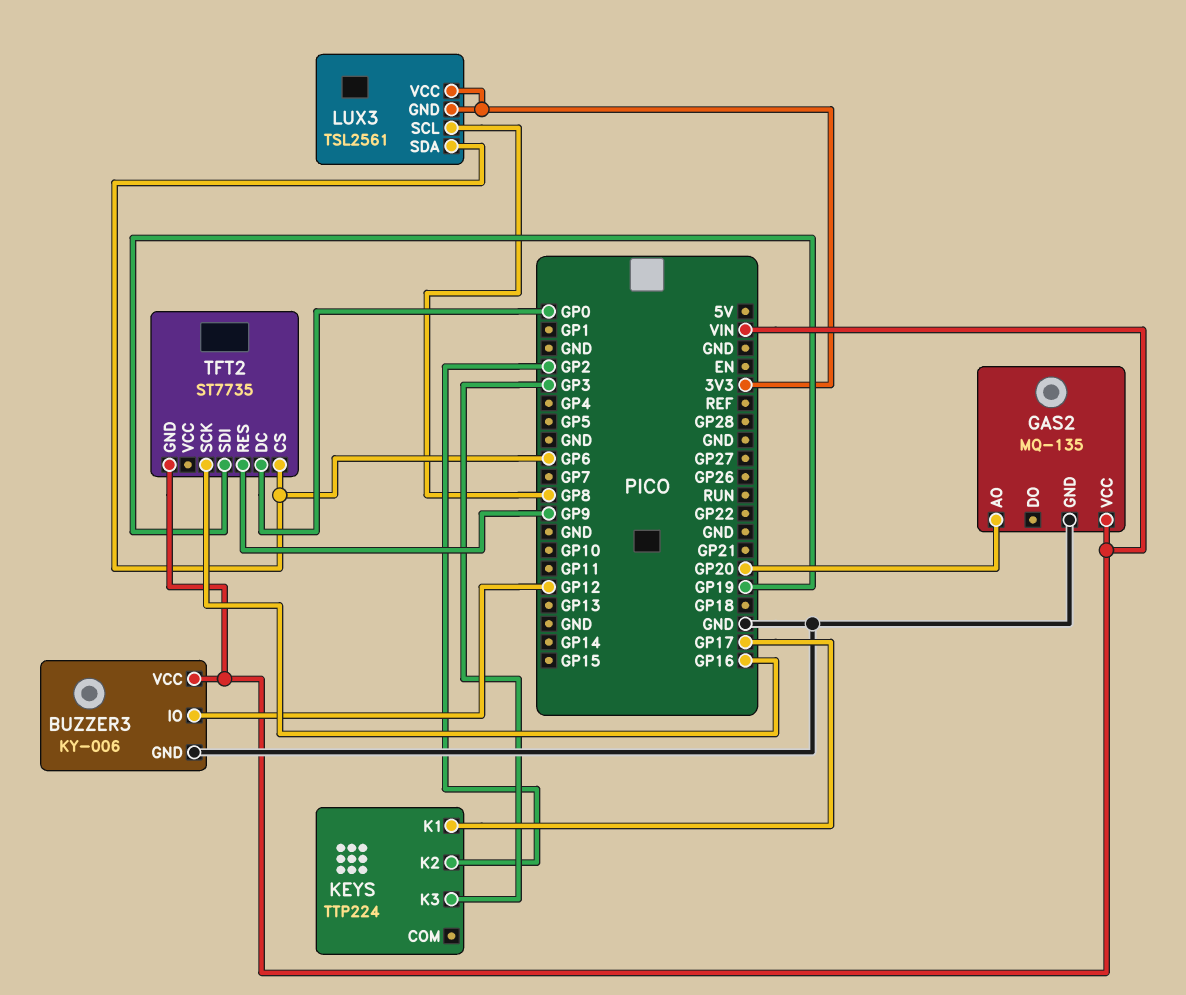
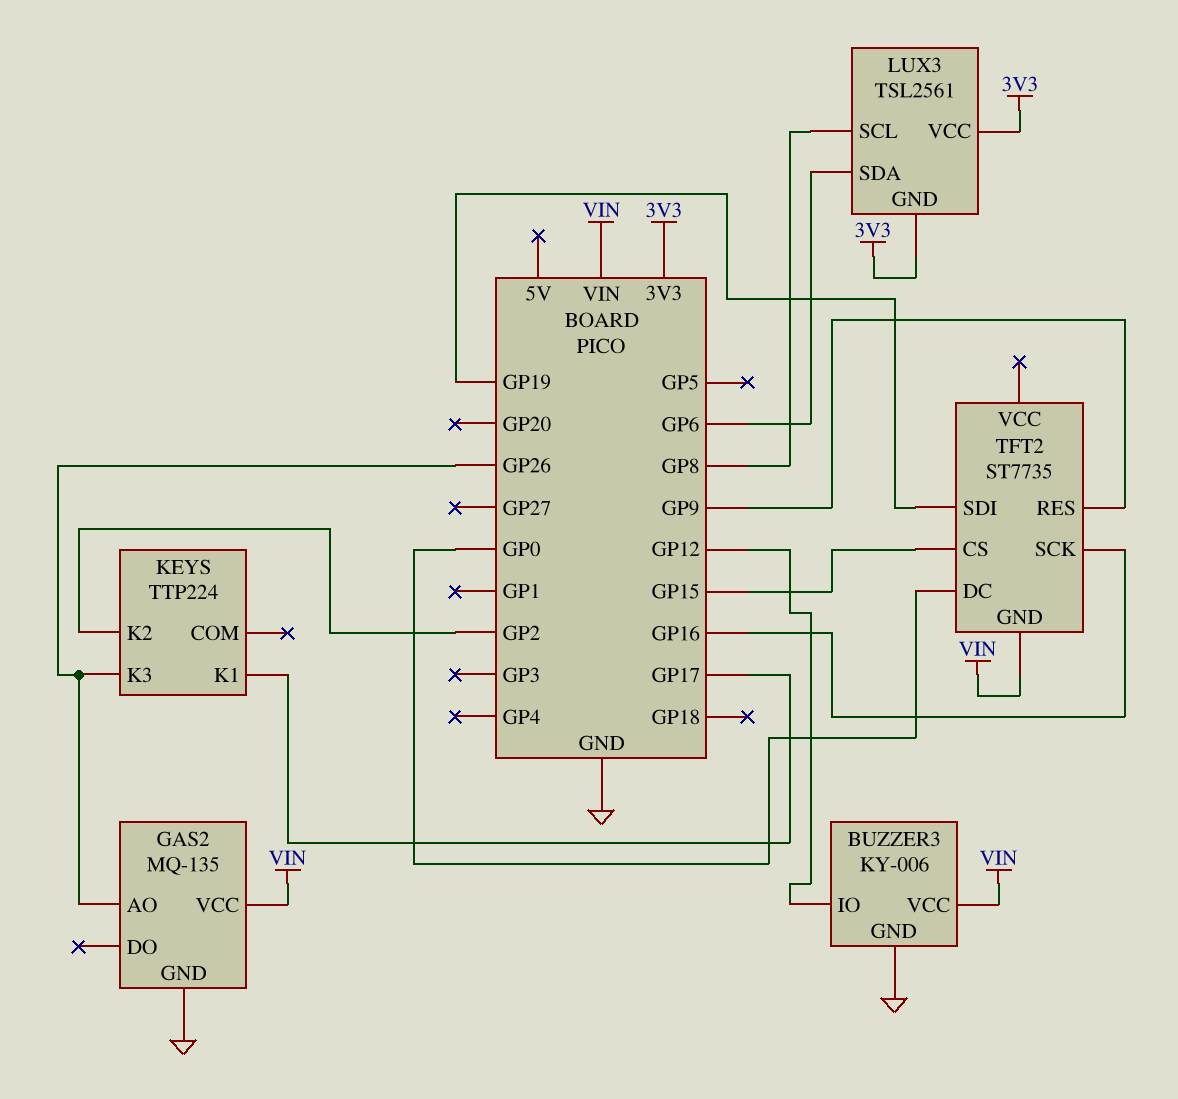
GAS2 pin AO: GP20 -> GP26
KEYS pin K3: GP3 -> GP26
TFT2 pin CS: GP6 -> GP15

